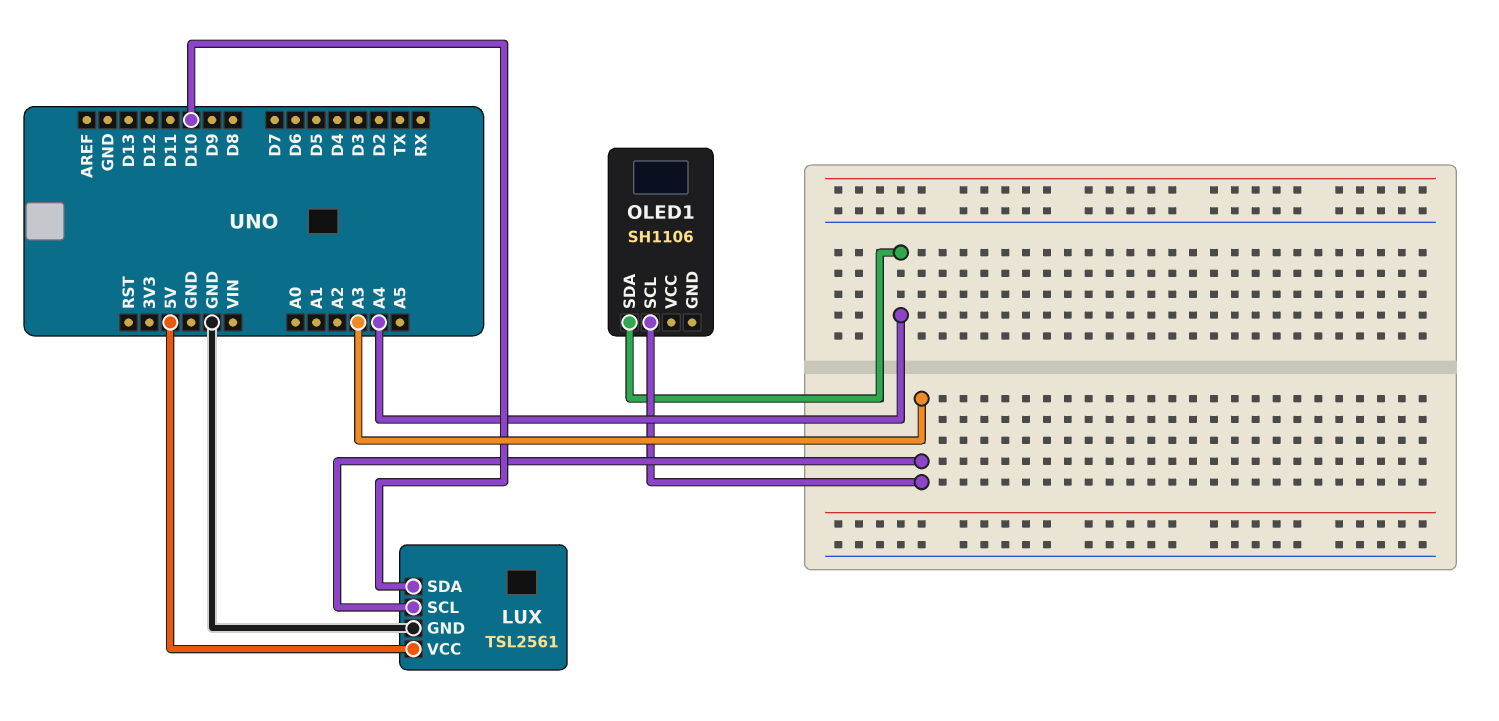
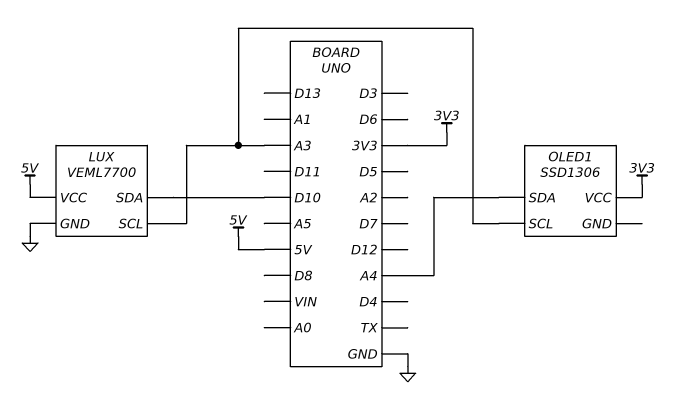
LUX: TSL2561 -> VEML7700
OLED1: SH1106 -> SSD1306
OLED1 pin VCC: none -> 3V3

